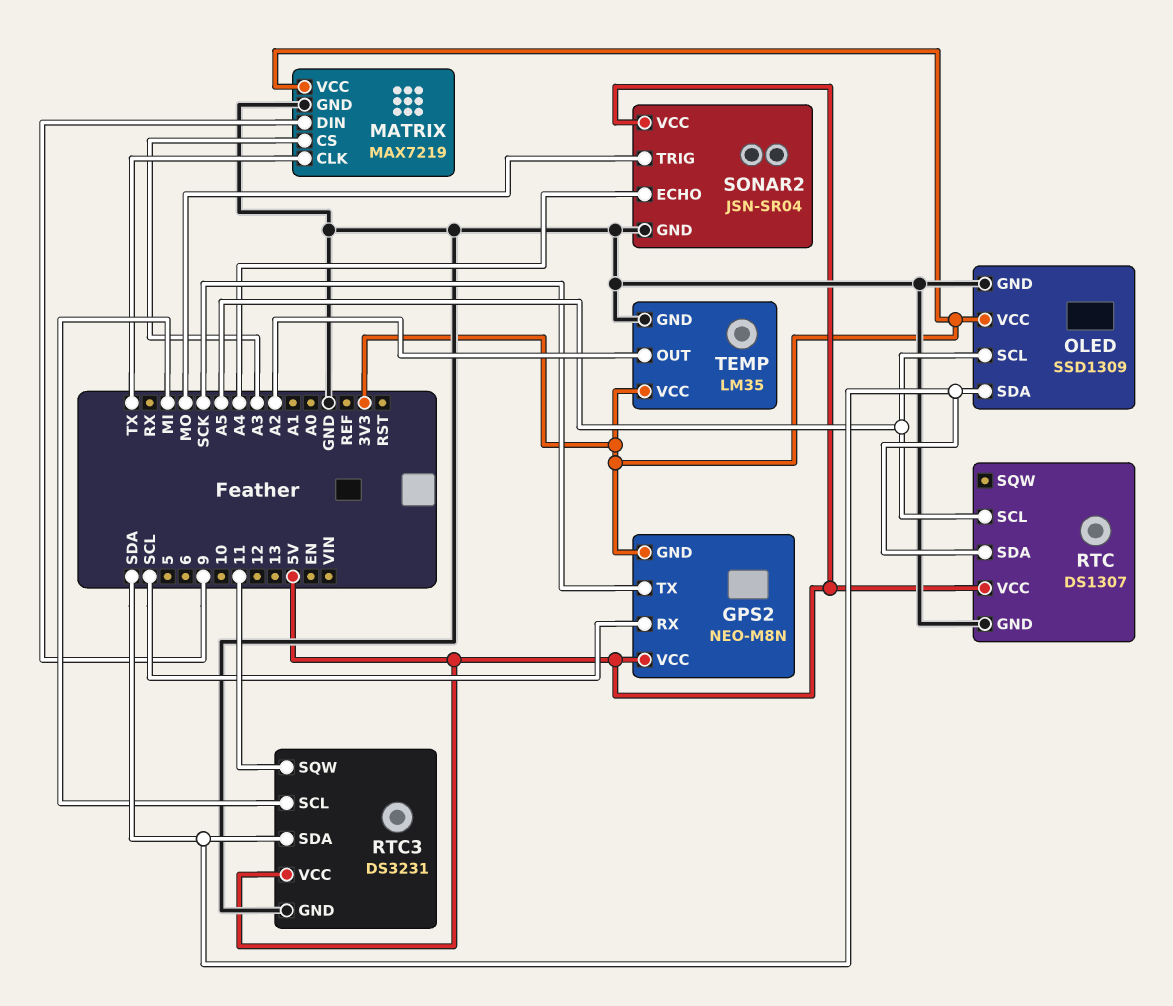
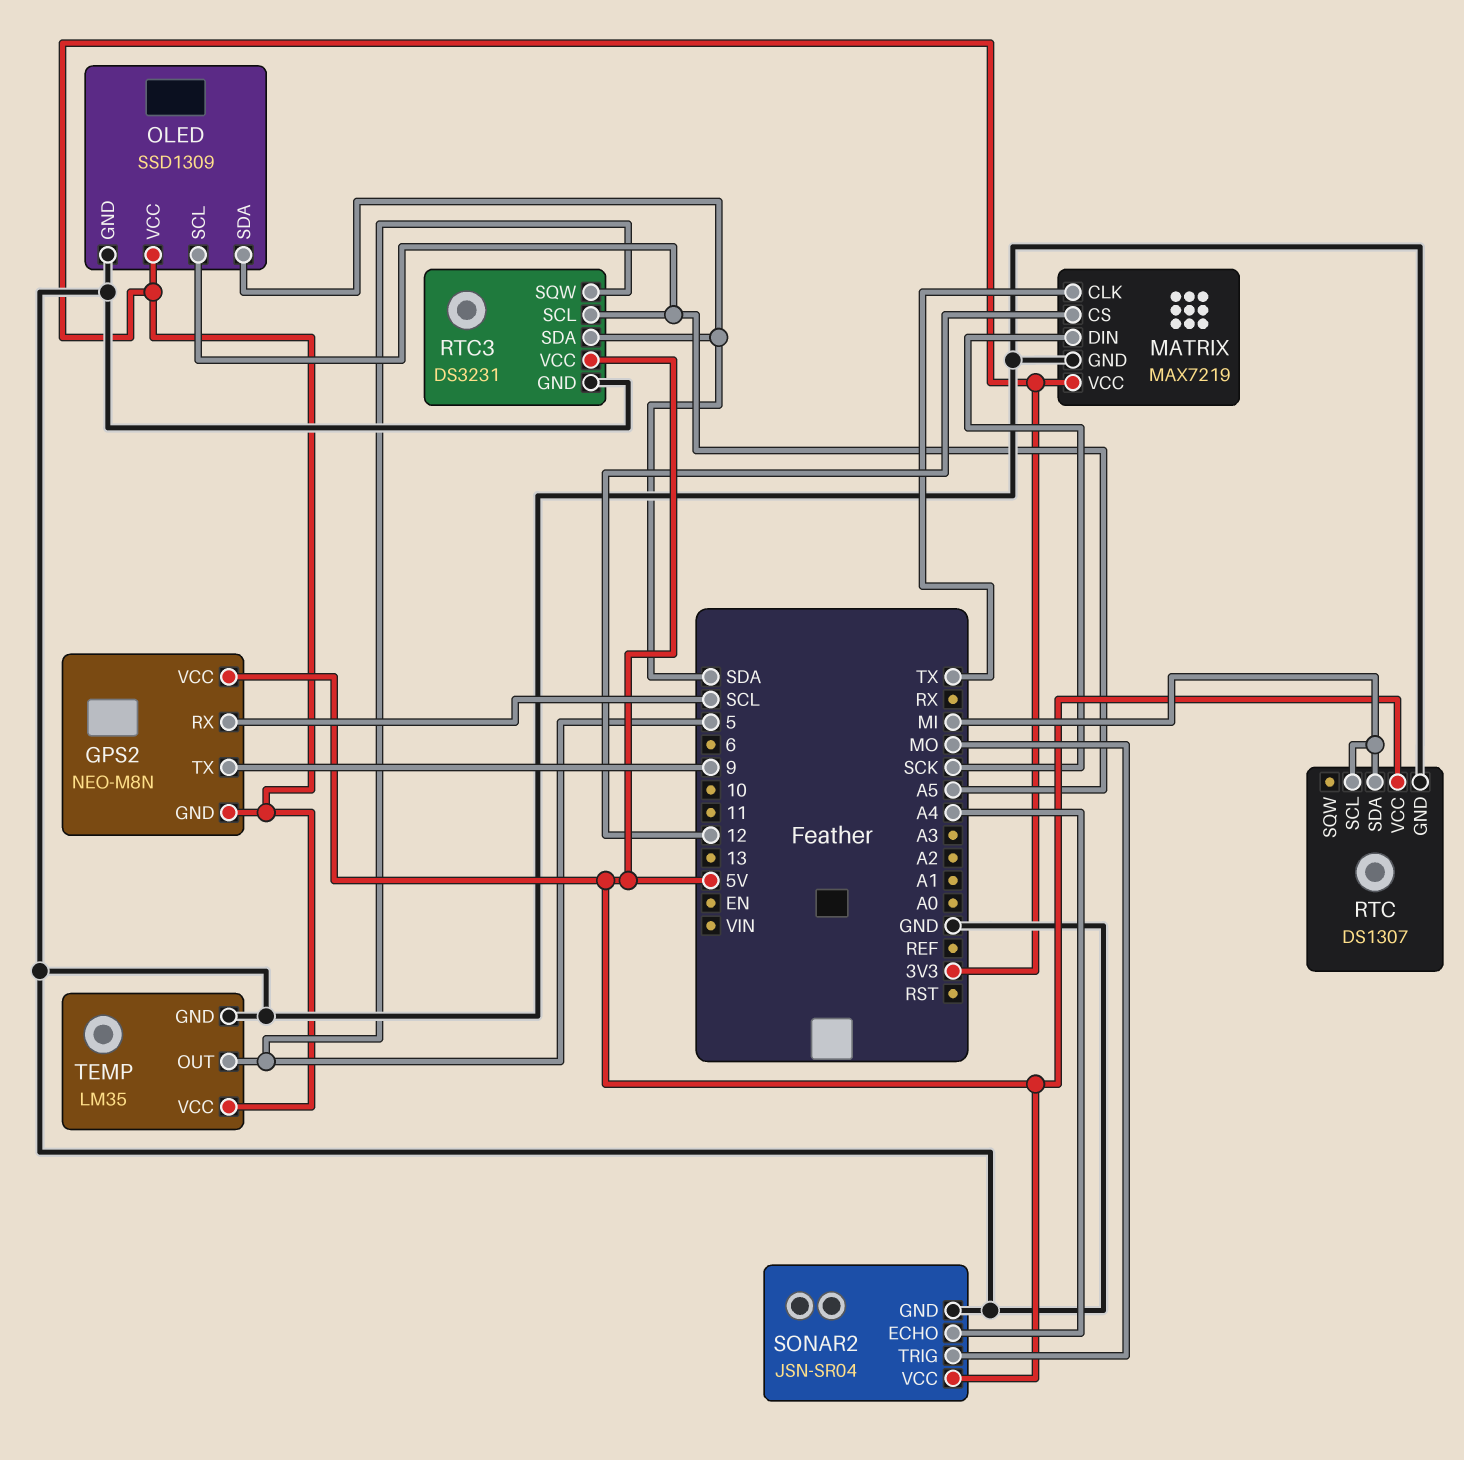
GPS2 pin TX: SCK -> 9
MATRIX pin CS: A3 -> 12
MATRIX pin DIN: 9 -> SCK
RTC pin SCL: A5 -> MI
RTC pin SDA: SDA -> MI
RTC3 pin SCL: MI -> A5
RTC3 pin SQW: 11 -> 5
TEMP pin OUT: A2 -> 5

